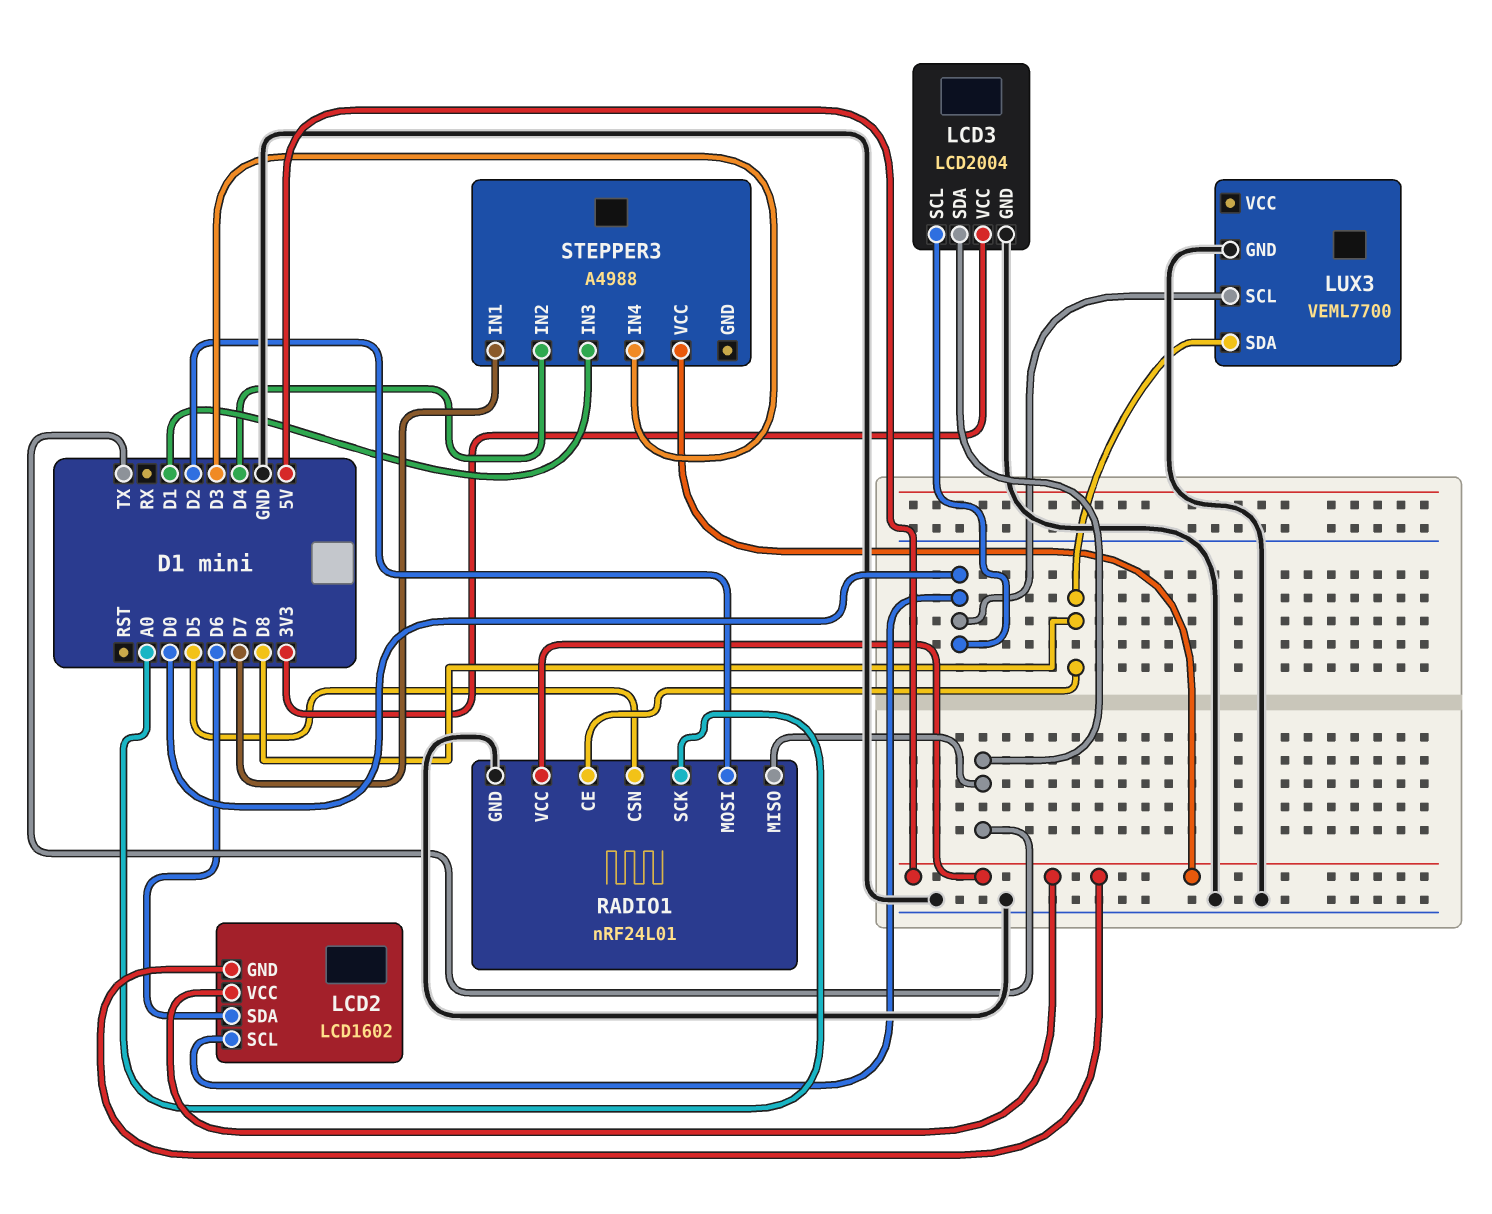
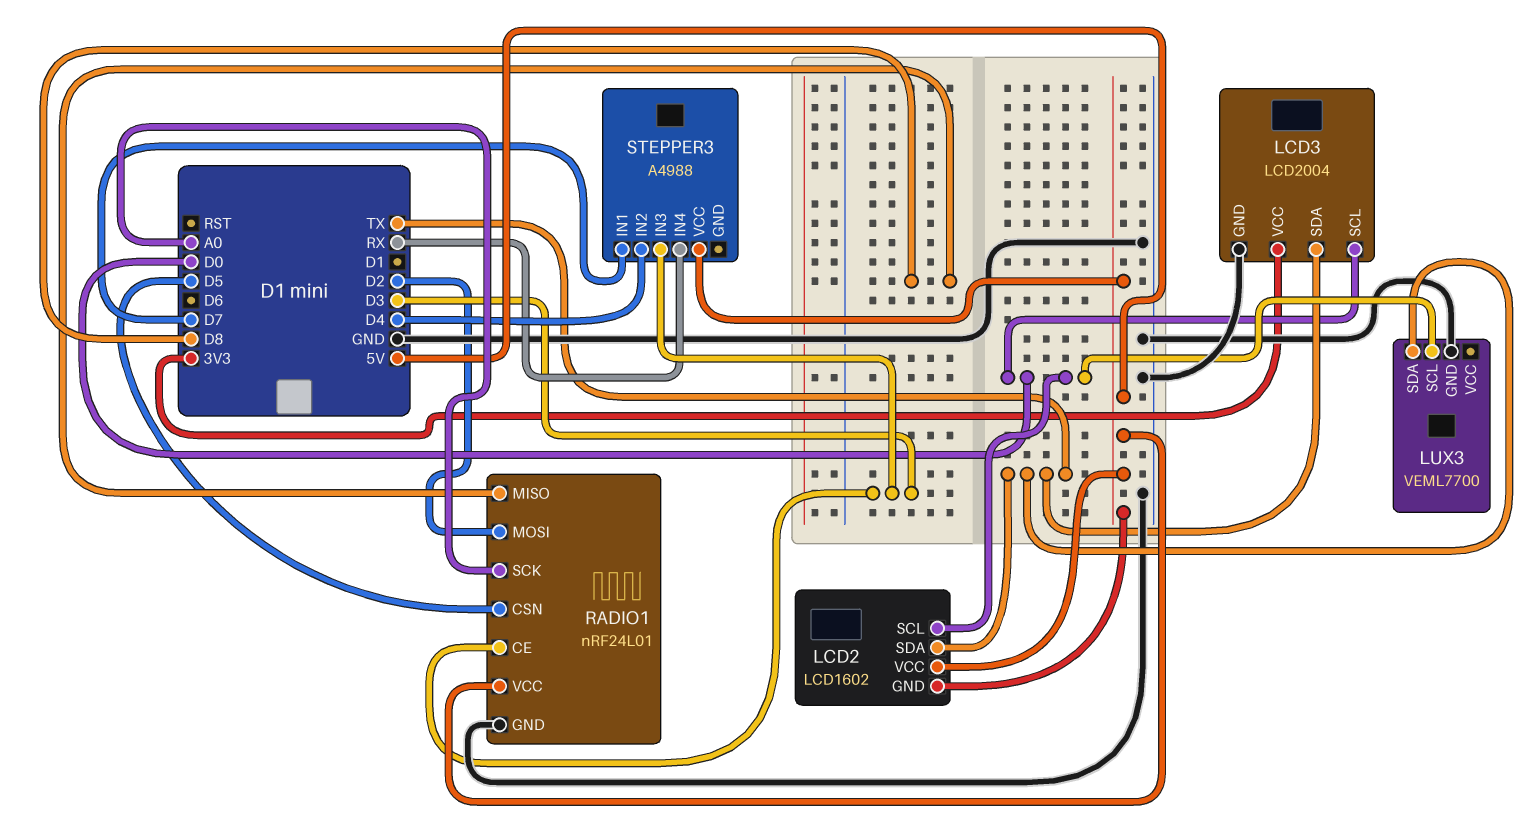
LCD2 pin SDA: D6 -> TX
LUX3 pin SDA: D8 -> TX
RADIO1 pin CE: D8 -> D3
RADIO1 pin MISO: TX -> D8
STEPPER3 pin IN3: D1 -> D3
STEPPER3 pin IN4: D3 -> RX

